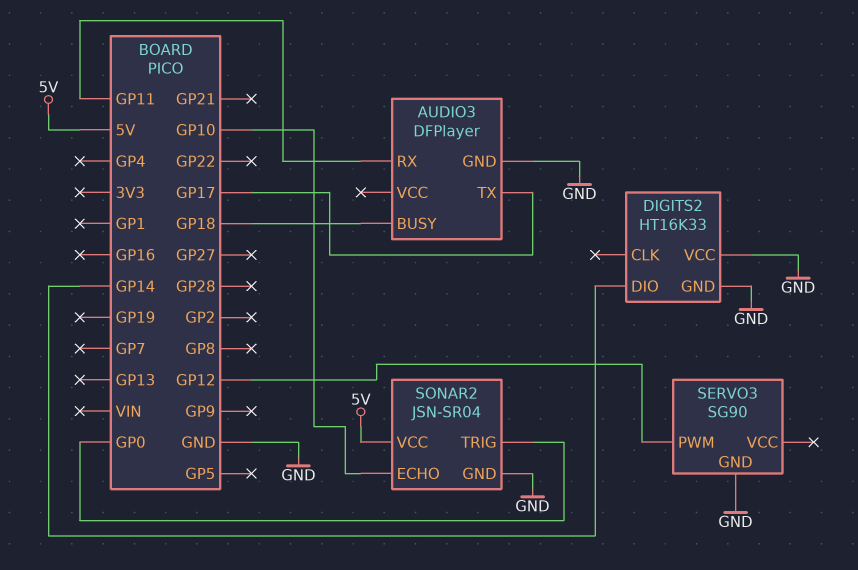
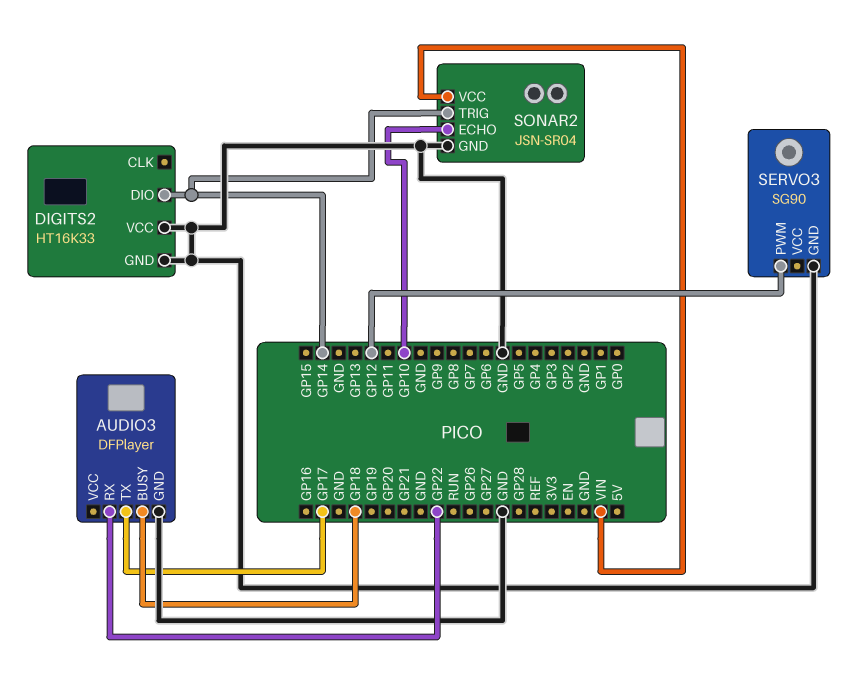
AUDIO3 pin RX: GP11 -> GP22
SONAR2 pin TRIG: GP0 -> GP14
SONAR2 pin VCC: 5V -> VIN

